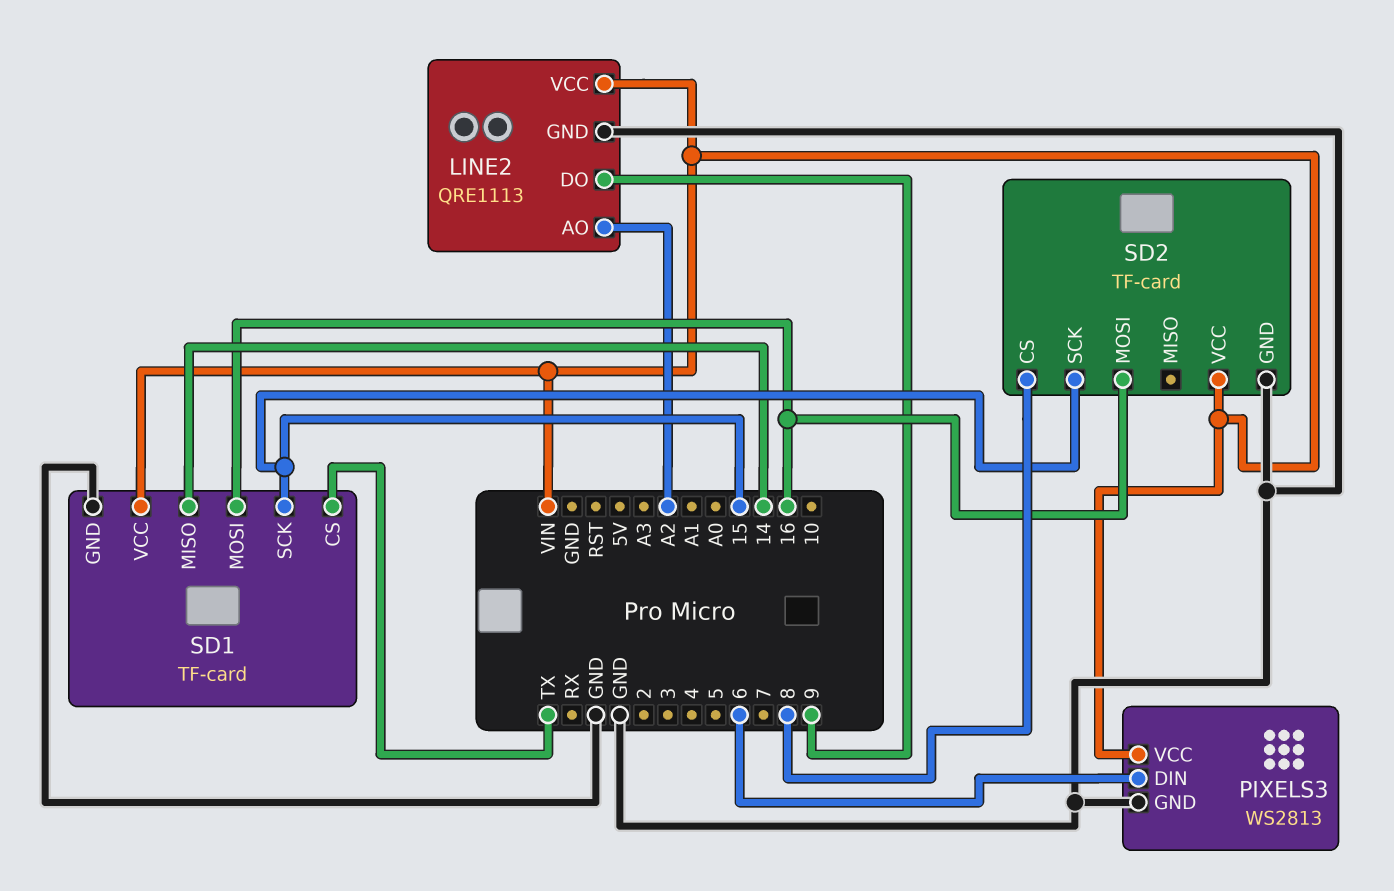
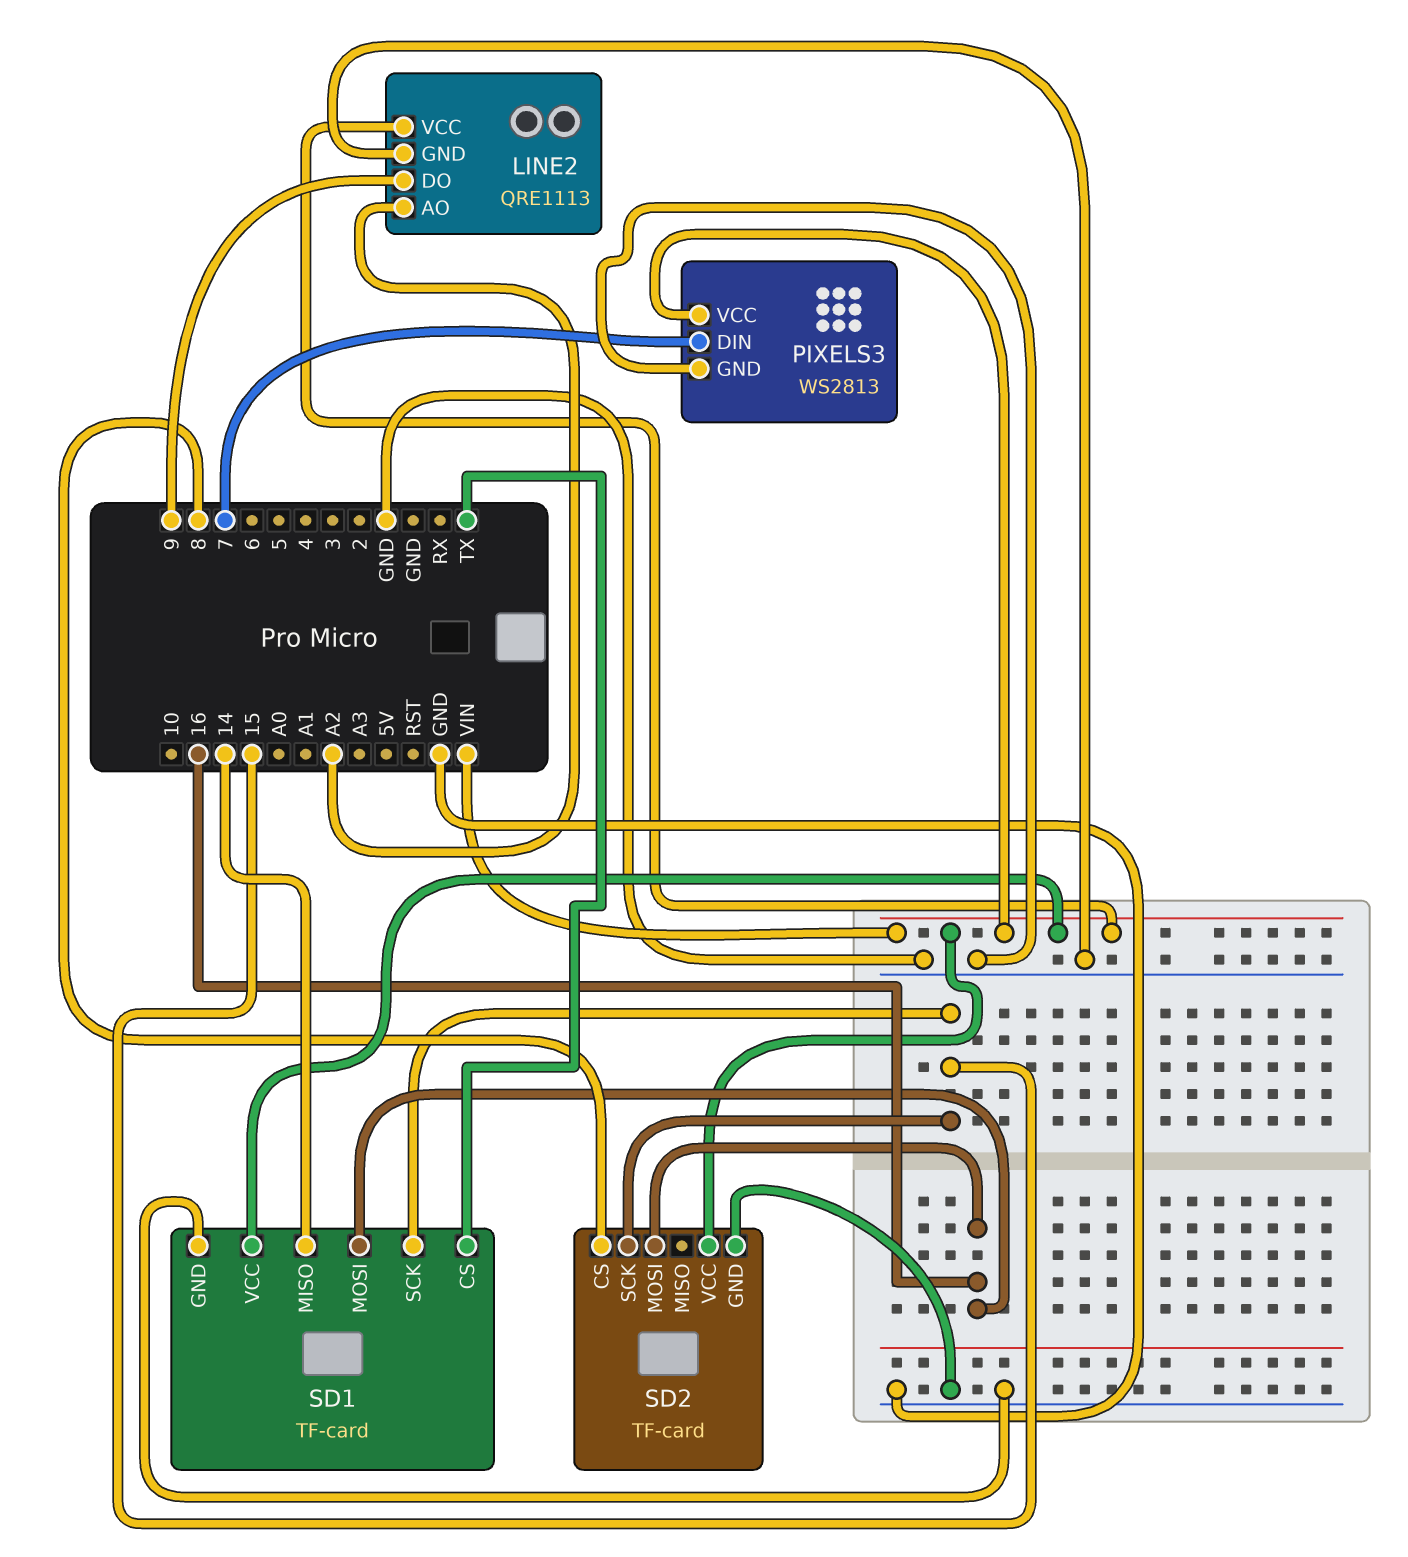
PIXELS3 pin DIN: 6 -> 7

